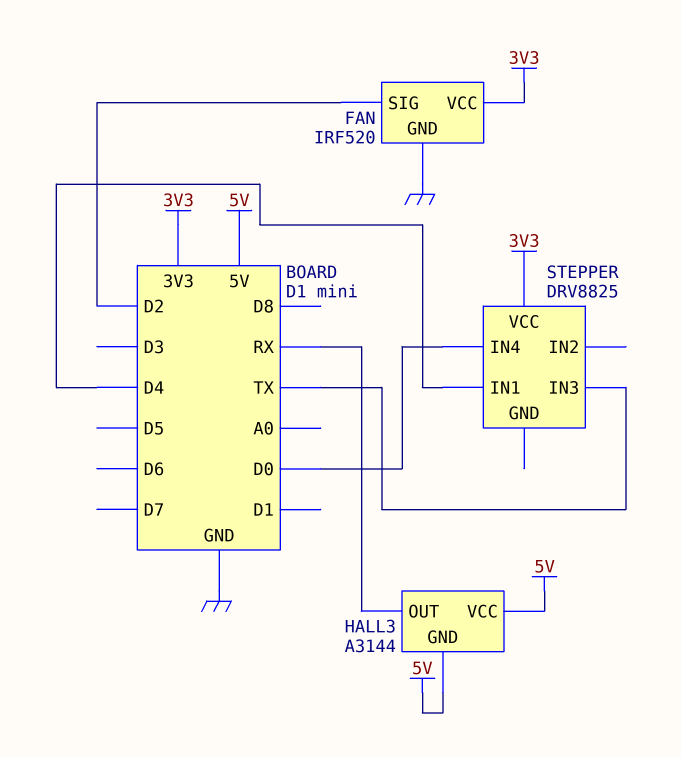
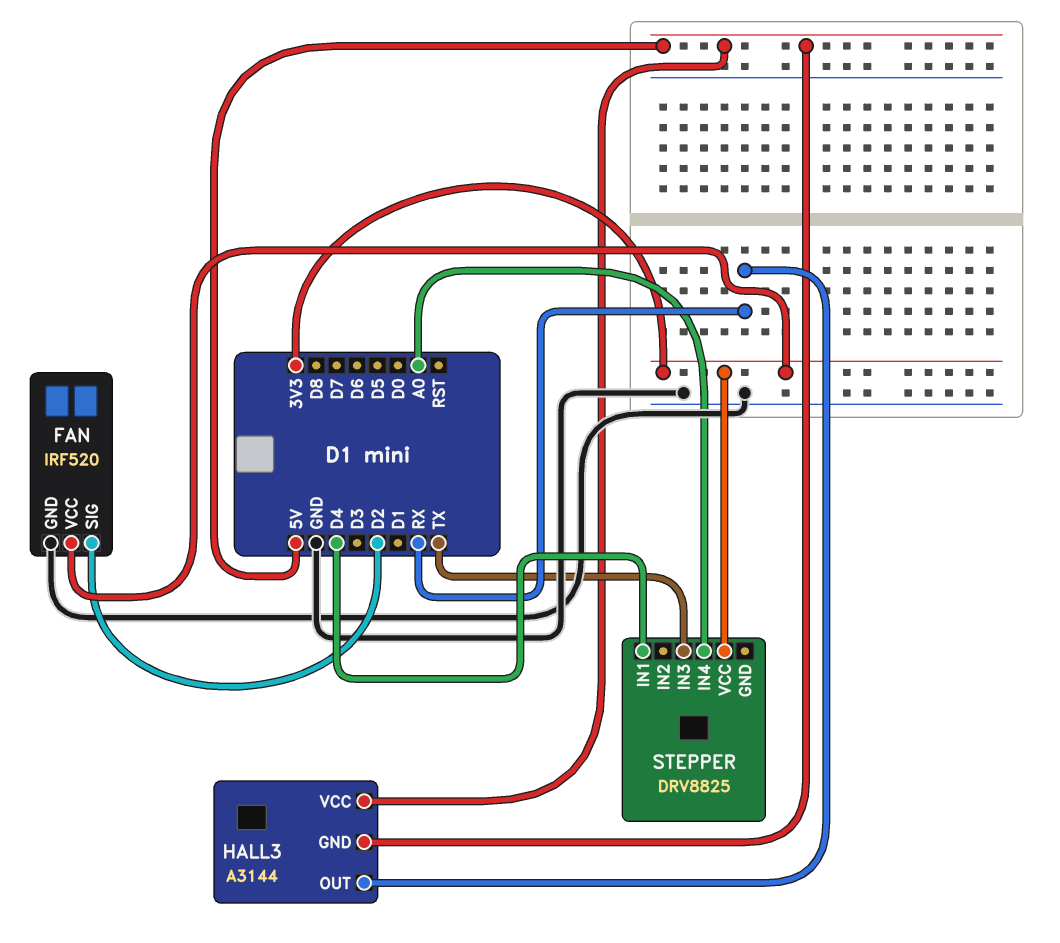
STEPPER pin IN4: D0 -> A0

